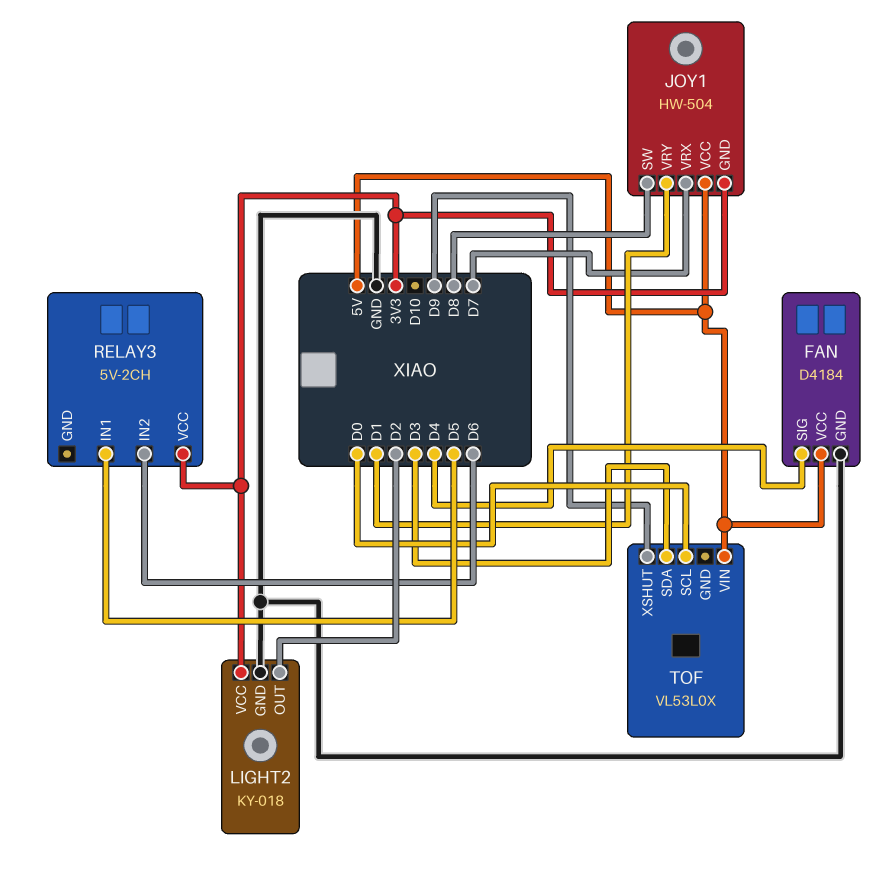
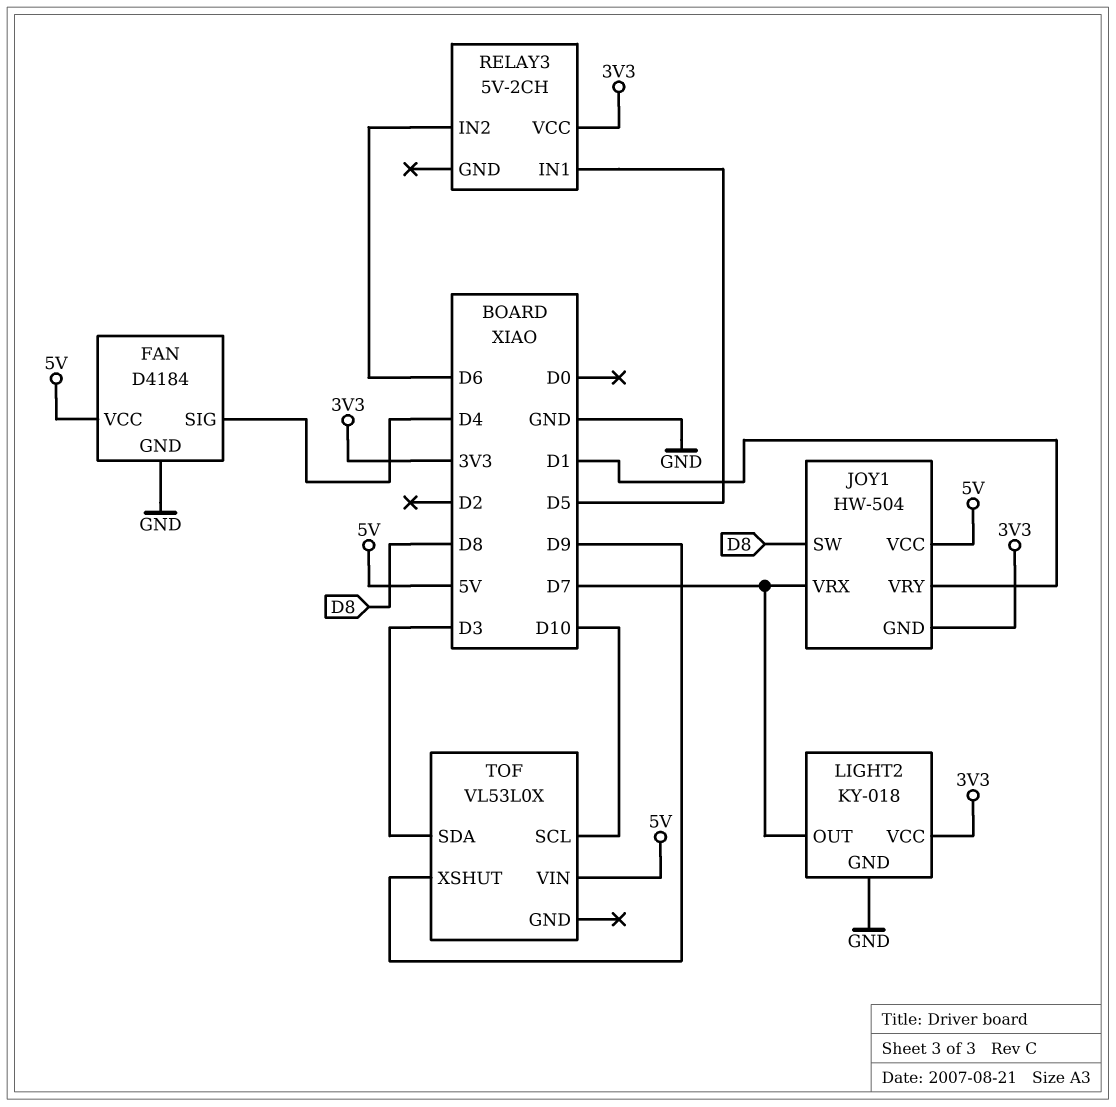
LIGHT2 pin OUT: D2 -> D7
TOF pin SCL: D0 -> D10

